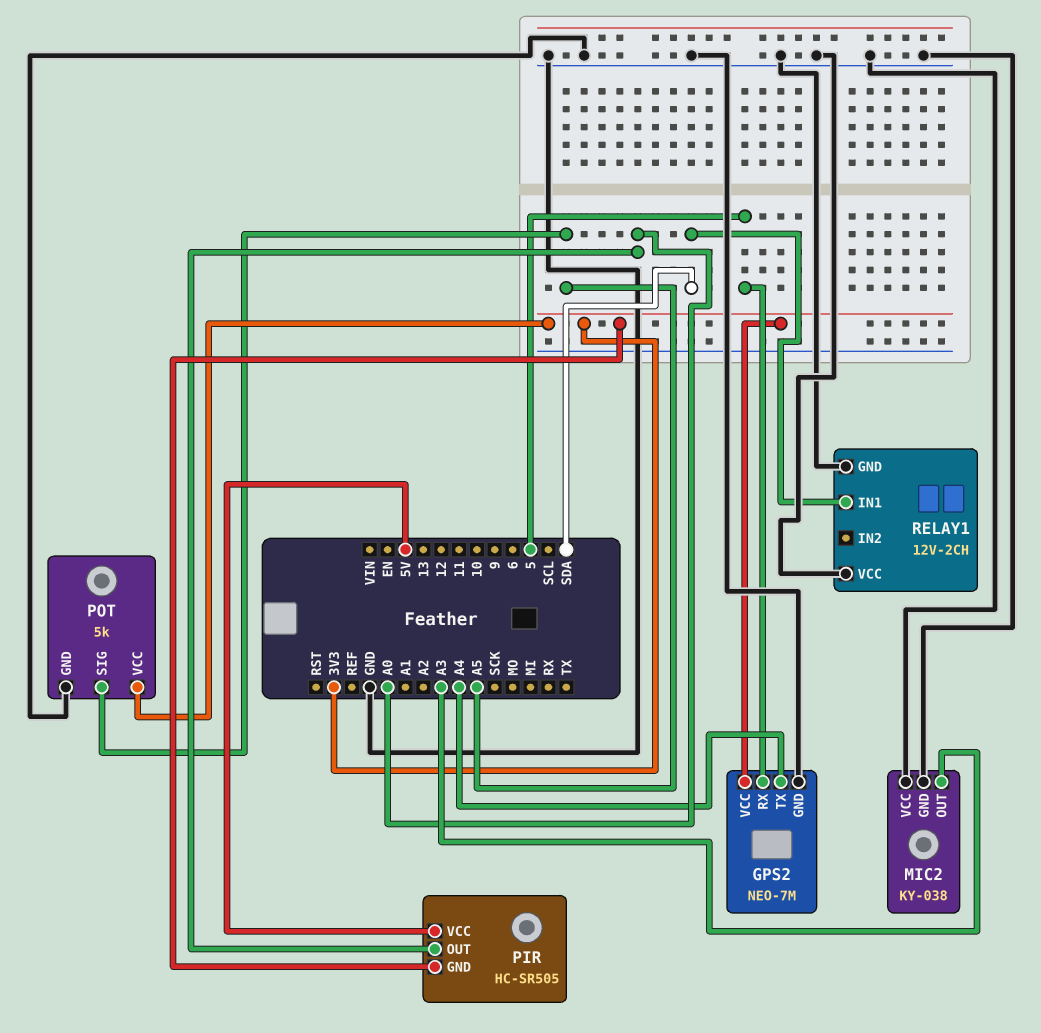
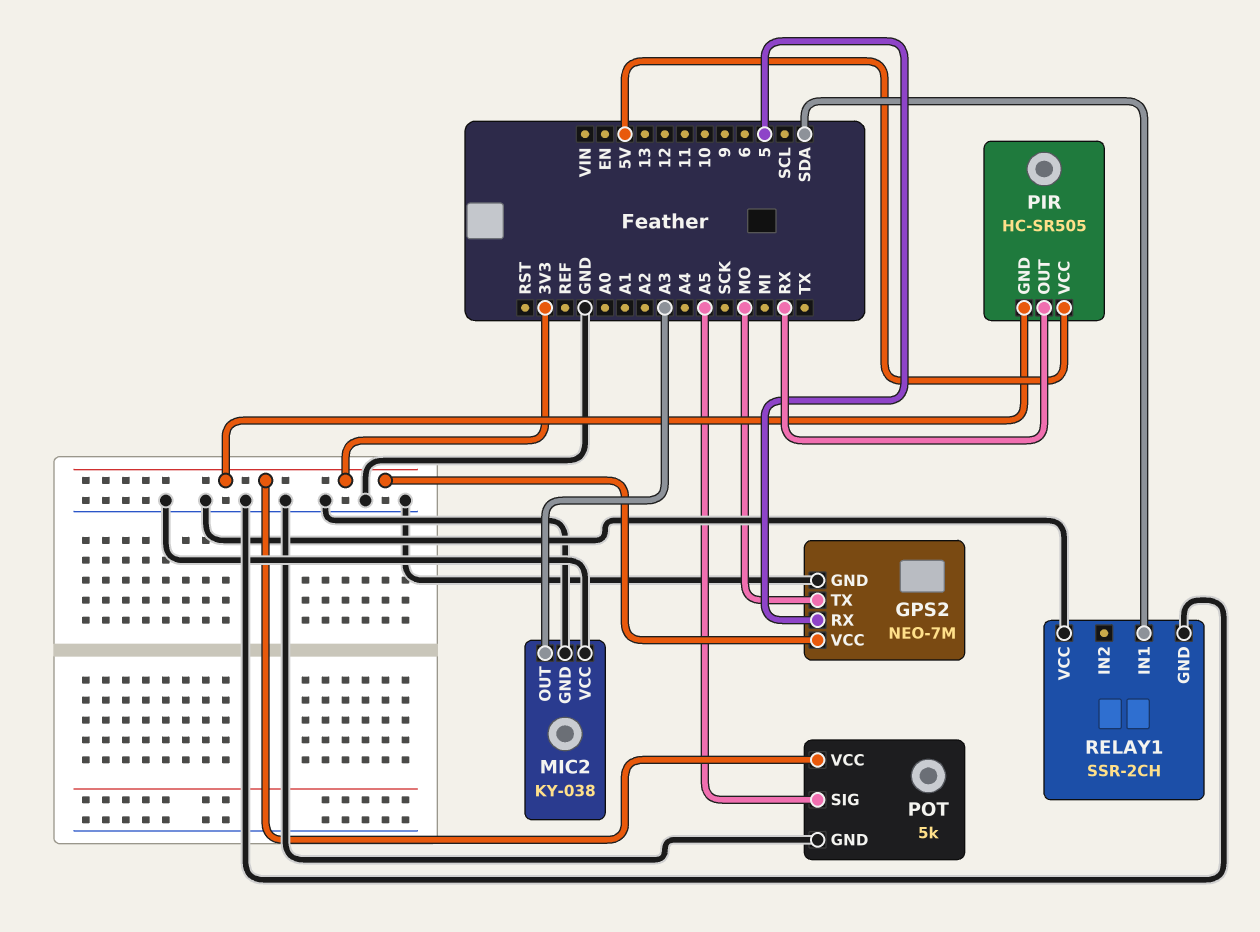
GPS2 pin TX: A4 -> MO
PIR pin OUT: A0 -> RX
RELAY1: 12V-2CH -> SSR-2CH

